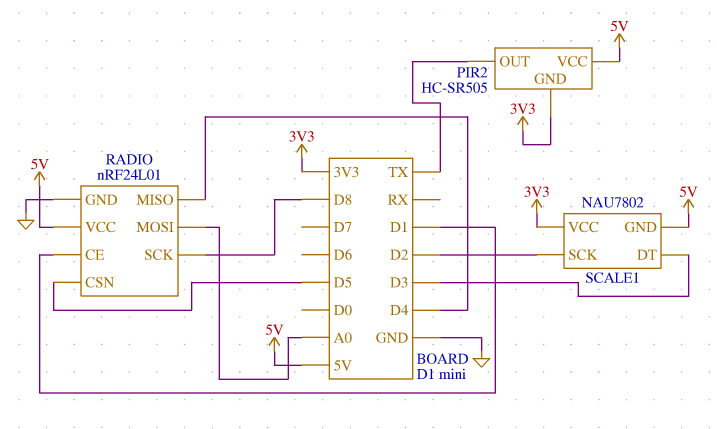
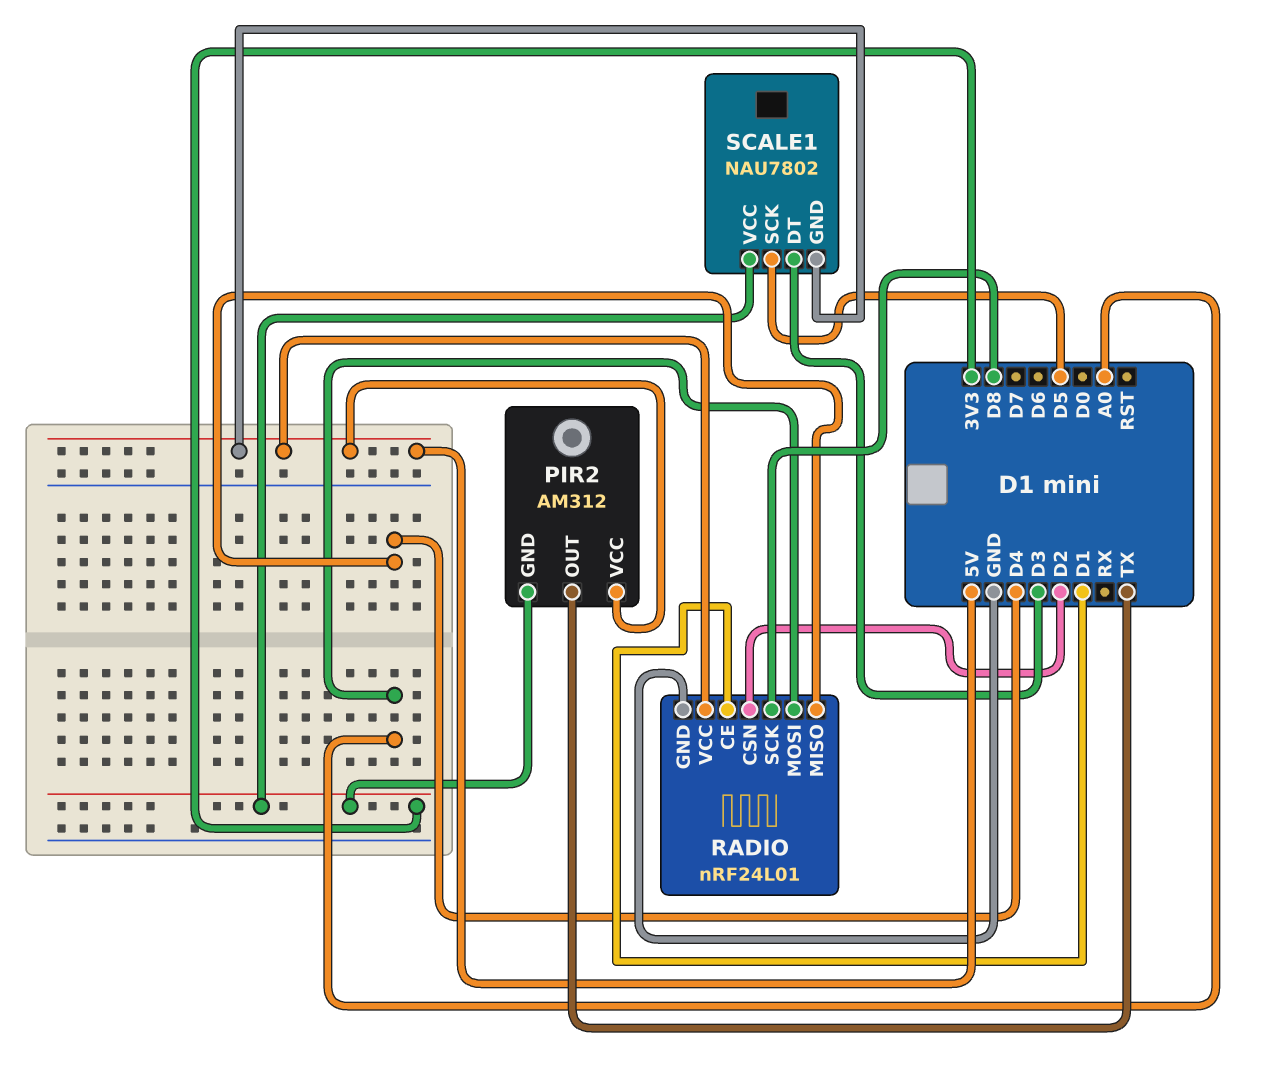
PIR2: HC-SR505 -> AM312
RADIO pin CSN: D5 -> D2
SCALE1 pin SCK: D2 -> D5

